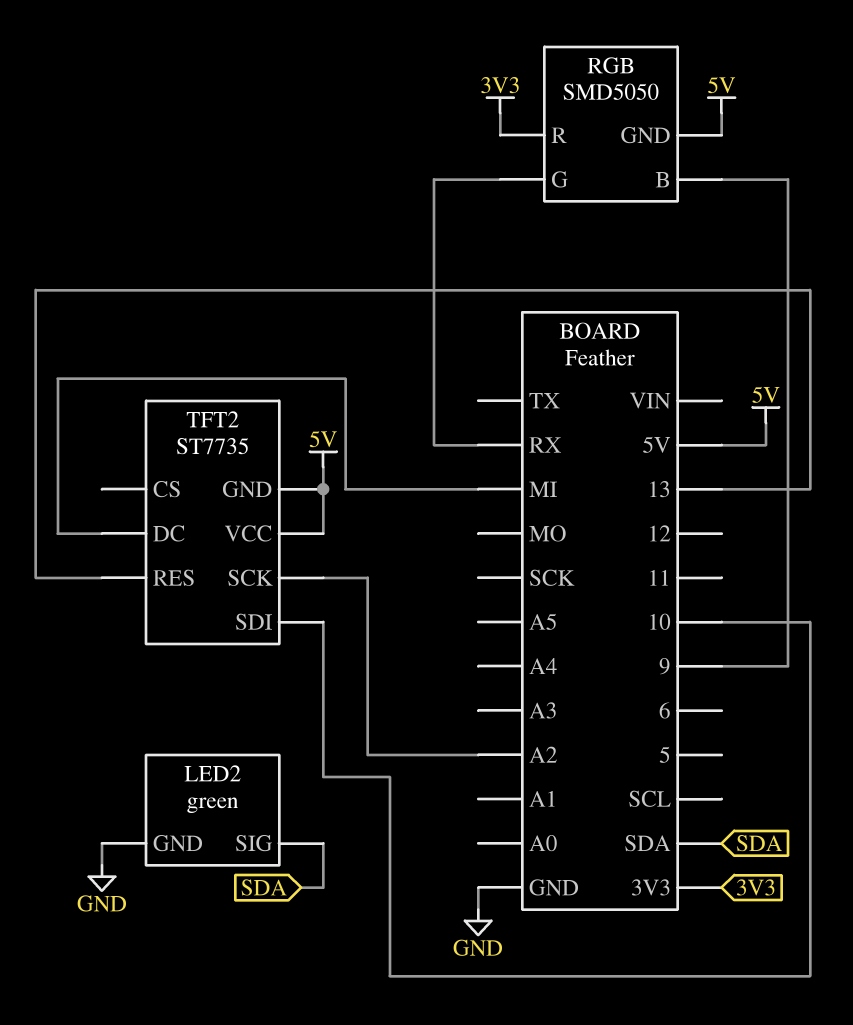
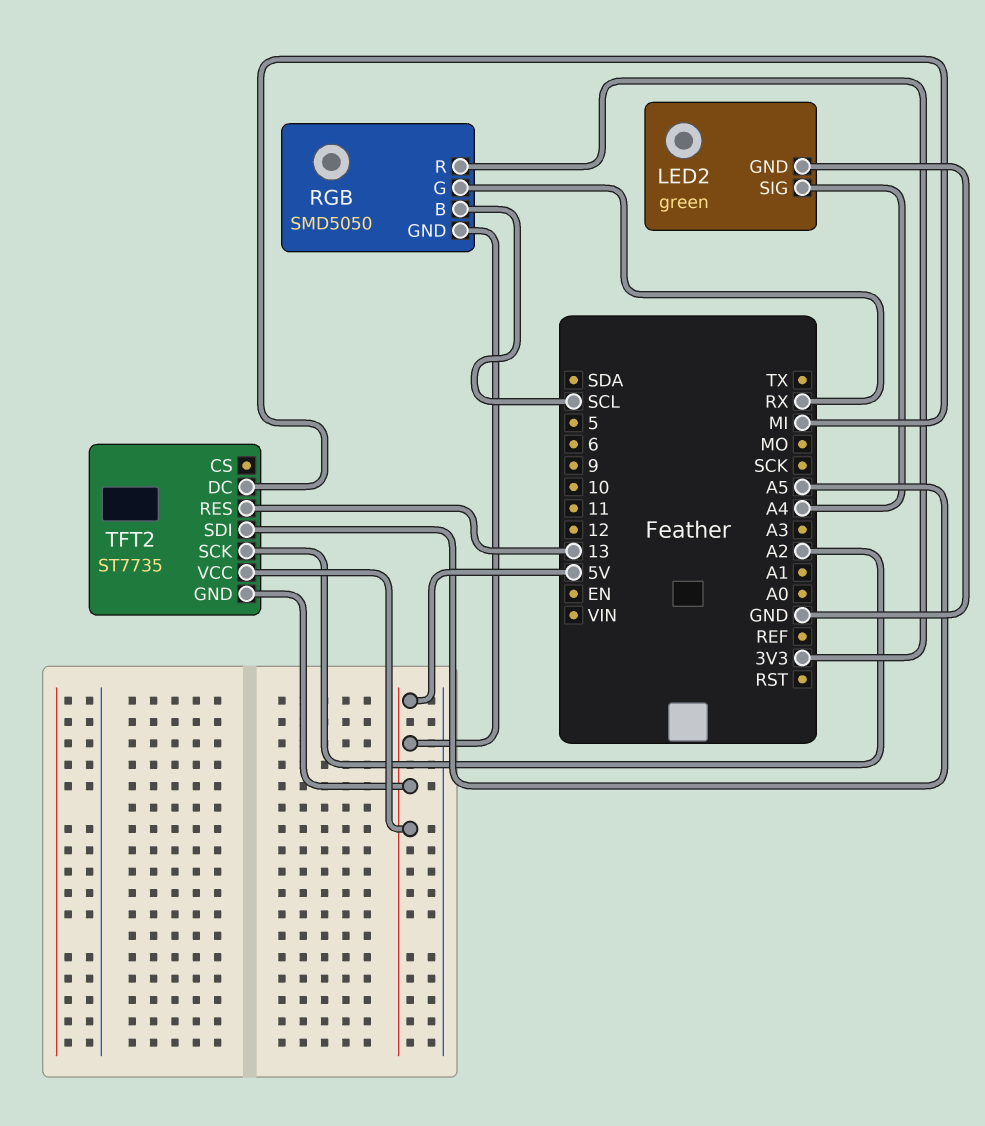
LED2 pin SIG: SDA -> A4
RGB pin B: 9 -> SCL
TFT2 pin SDI: 10 -> A5

